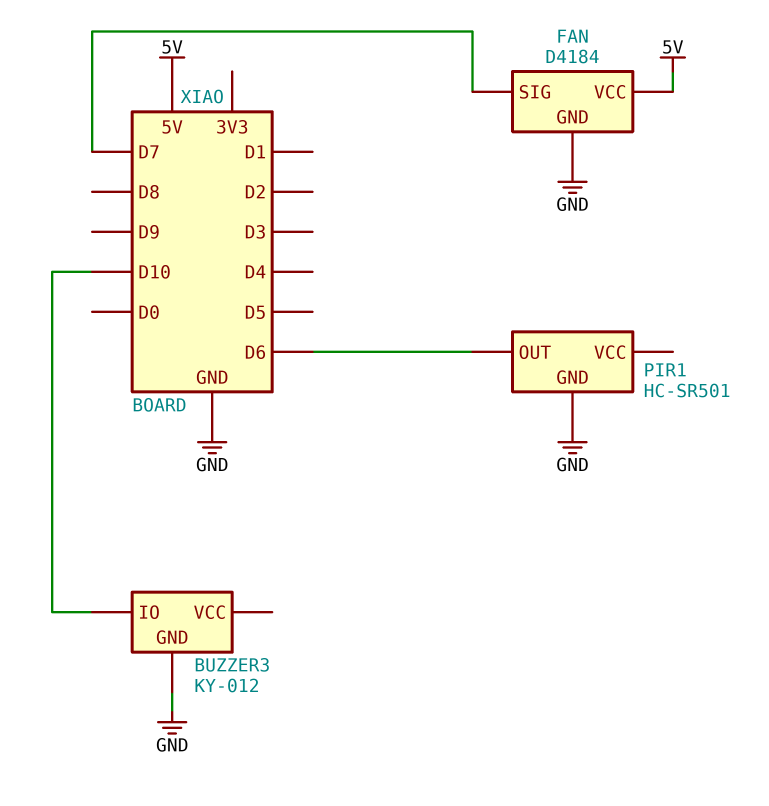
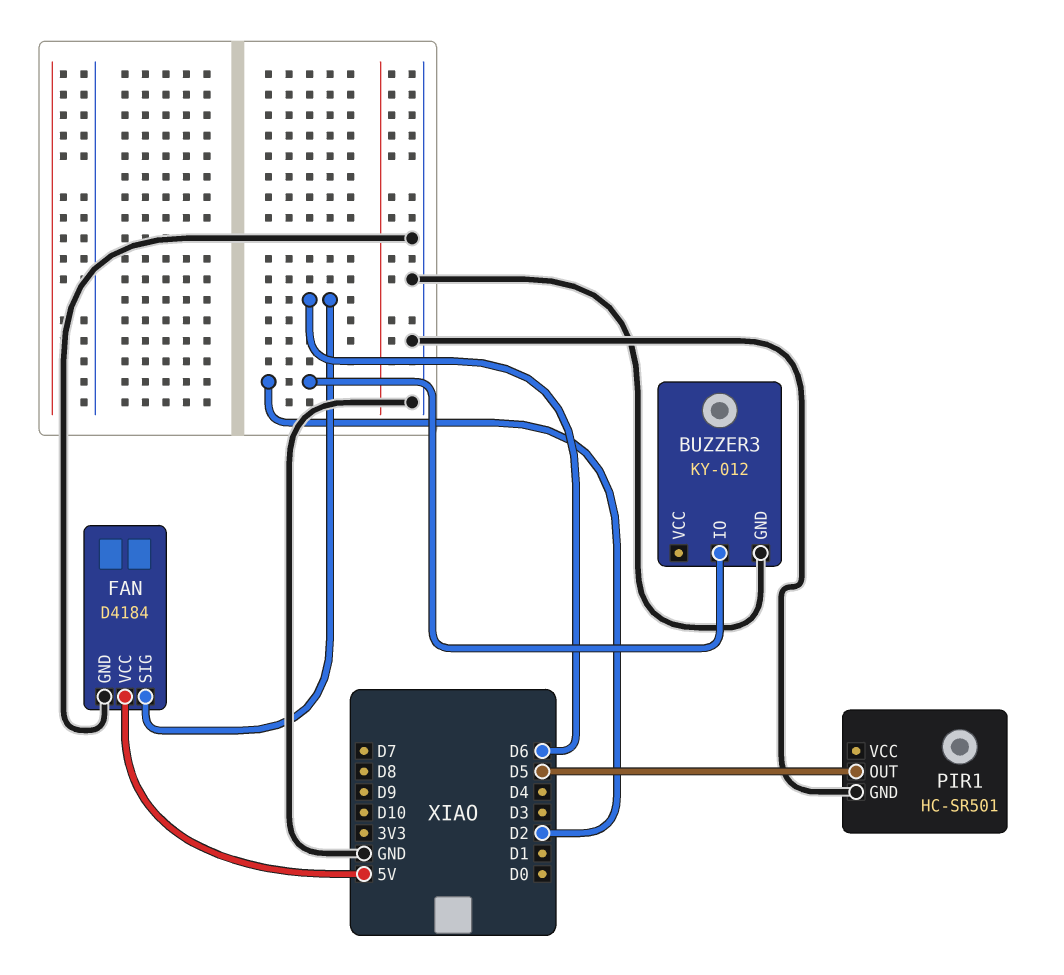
BUZZER3 pin IO: D10 -> D2
FAN pin SIG: D7 -> D6
PIR1 pin OUT: D6 -> D5

